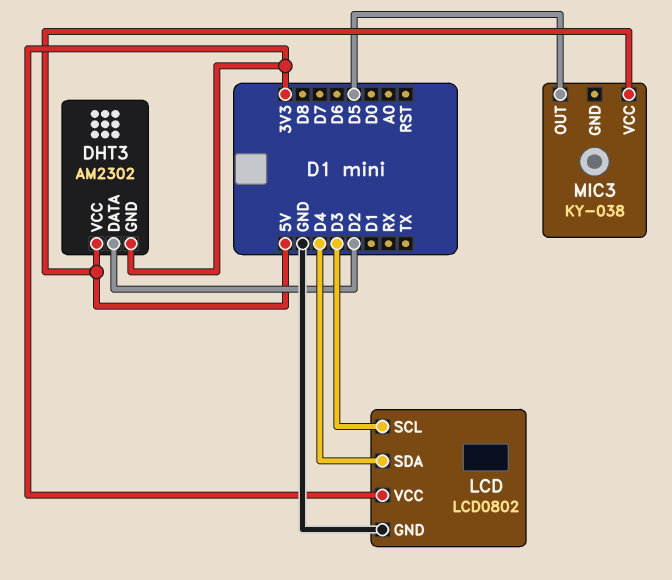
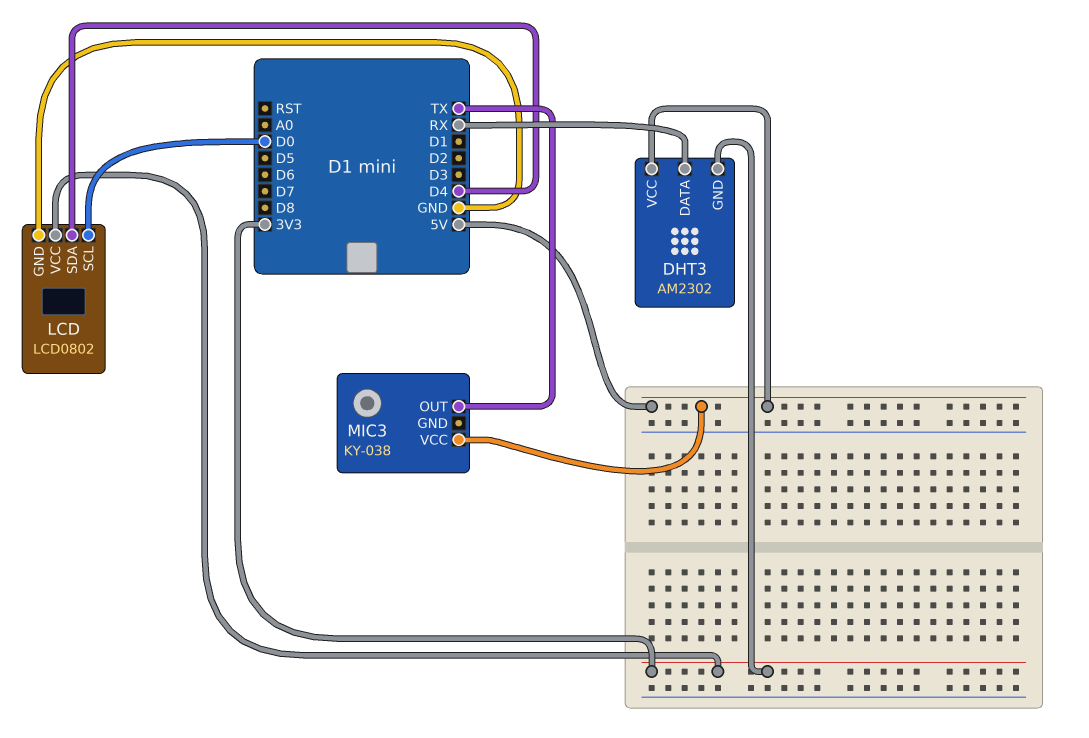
DHT3 pin DATA: D2 -> RX
LCD pin SCL: D3 -> D0
MIC3 pin OUT: D5 -> TX

